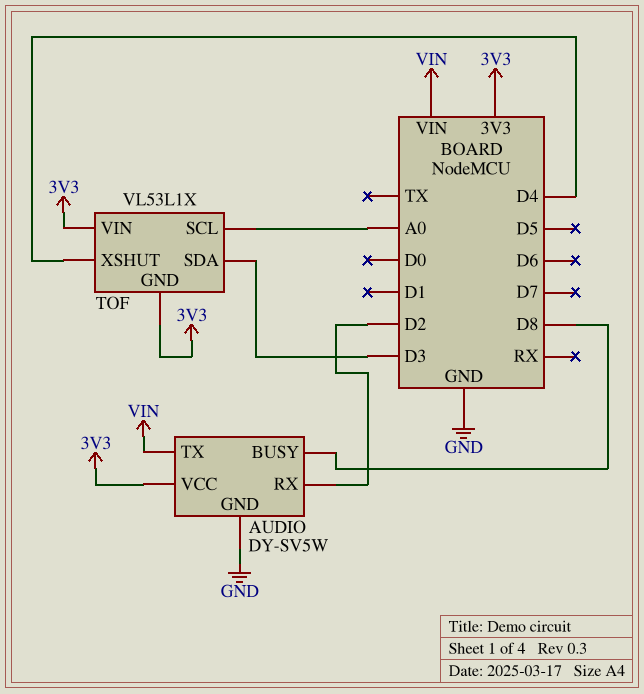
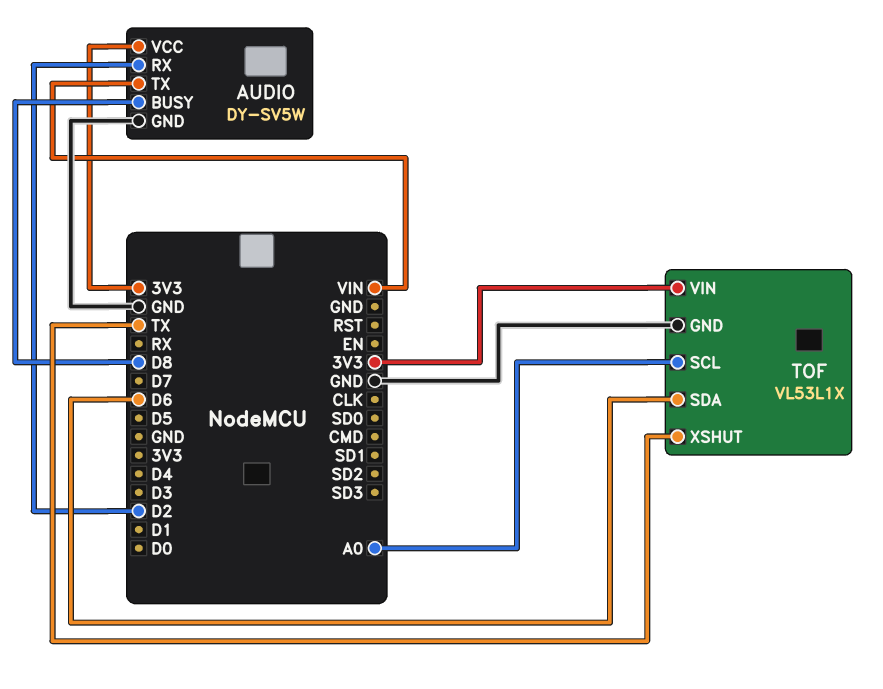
TOF pin GND: 3V3 -> GND
TOF pin SDA: D3 -> D6
TOF pin XSHUT: D4 -> TX

